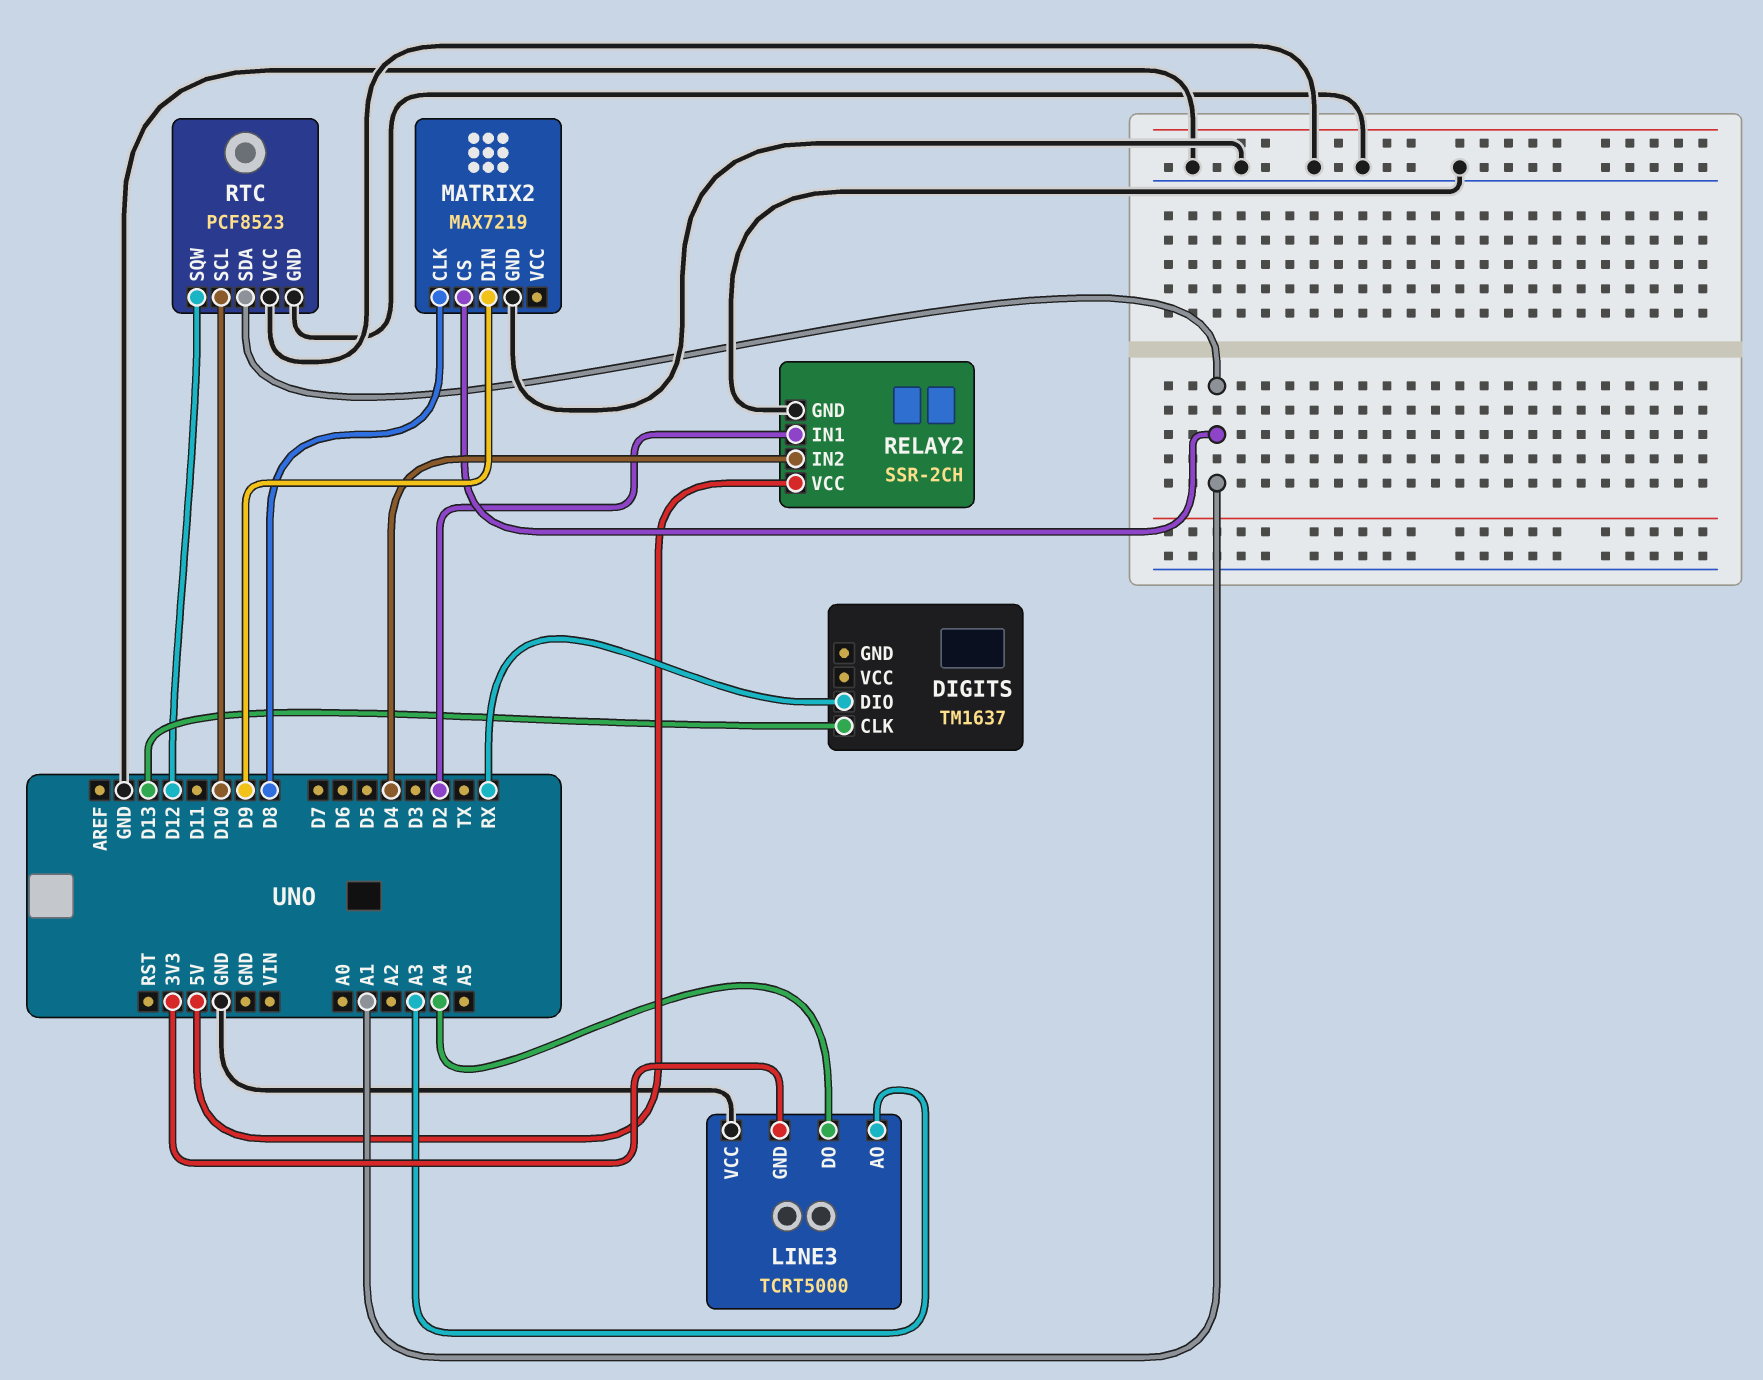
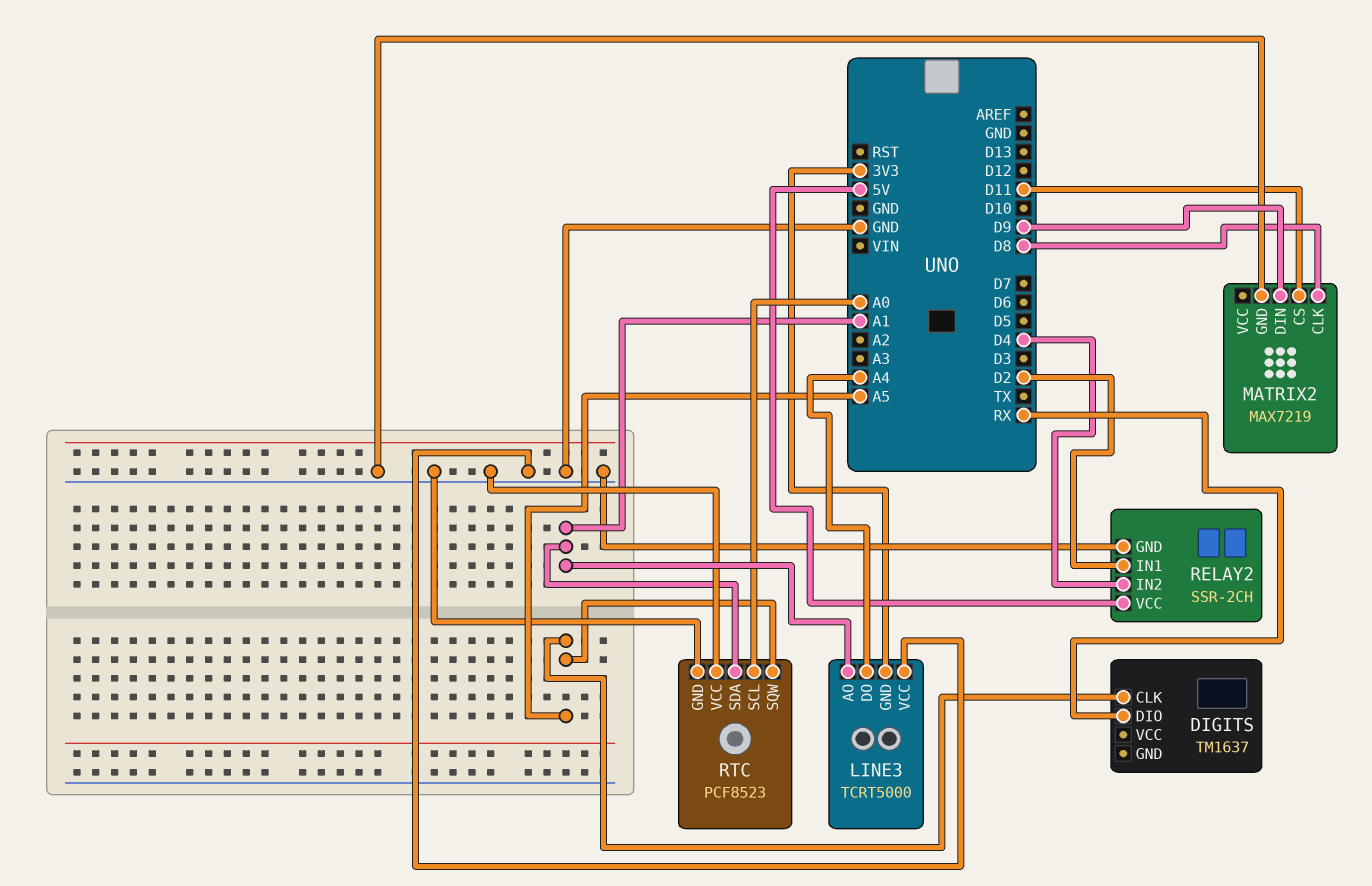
DIGITS pin CLK: D13 -> A5
LINE3 pin AO: A3 -> A1
MATRIX2 pin CS: A1 -> D11
RTC pin SCL: D10 -> A0
RTC pin SQW: D12 -> A5

